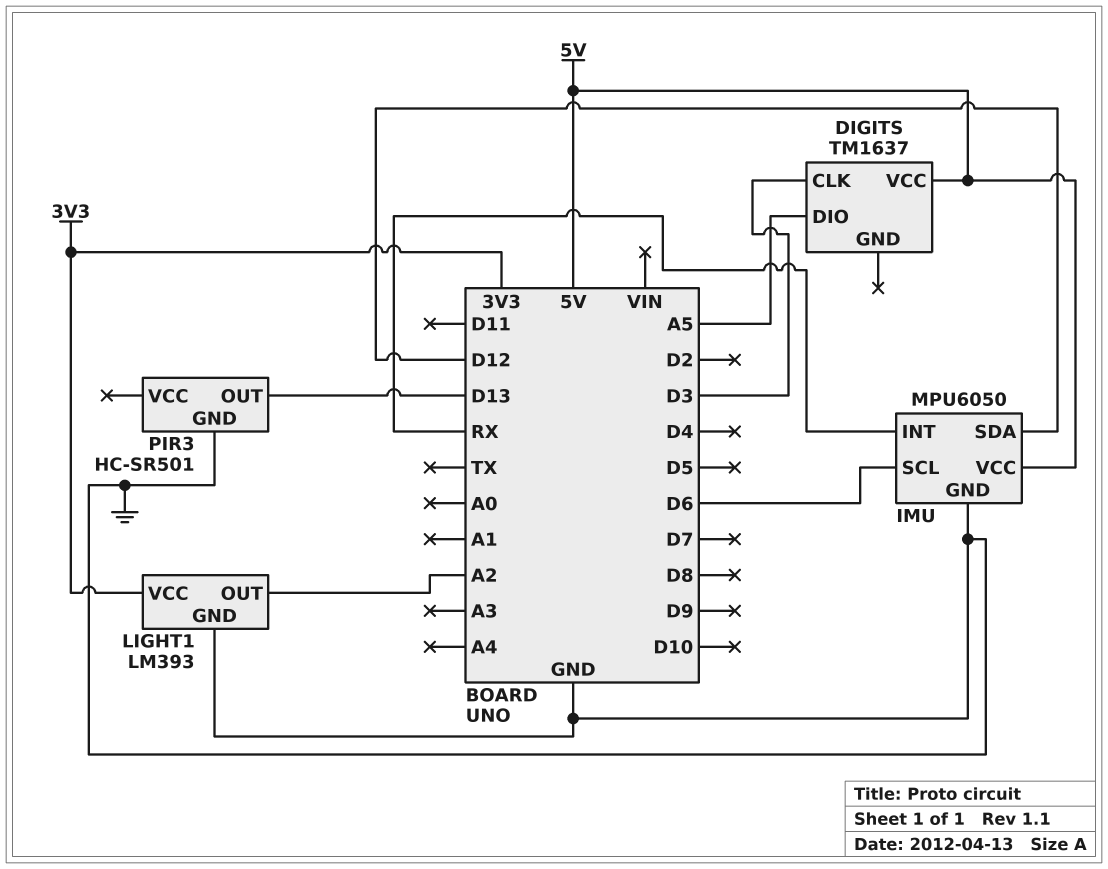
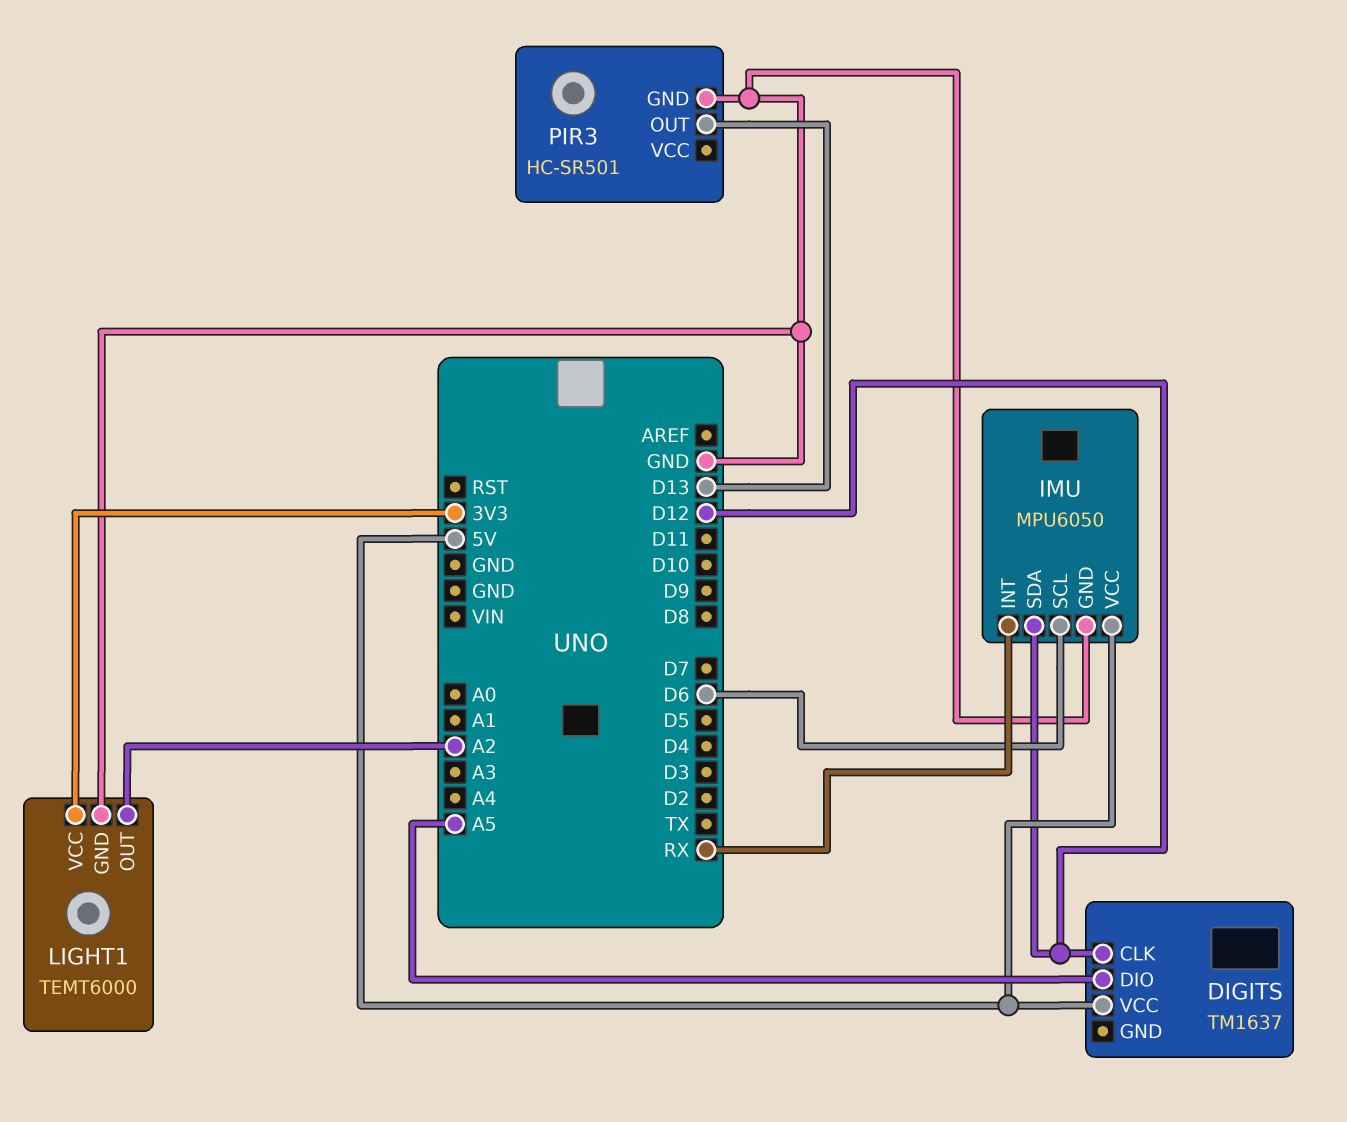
DIGITS pin CLK: D3 -> D12
LIGHT1: LM393 -> TEMT6000

